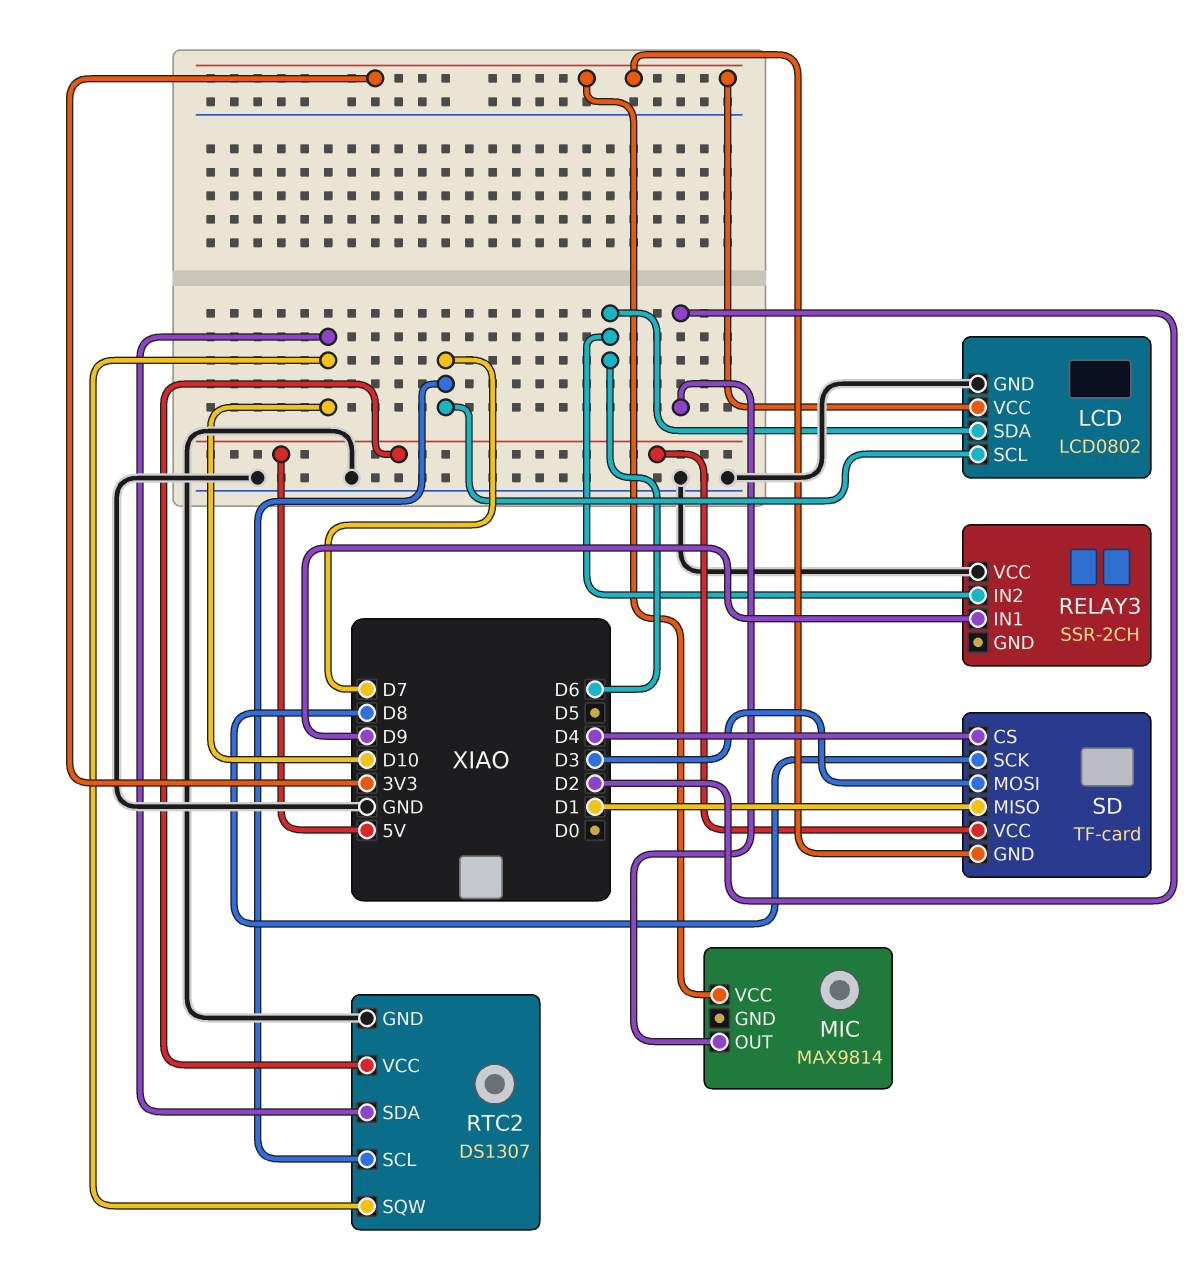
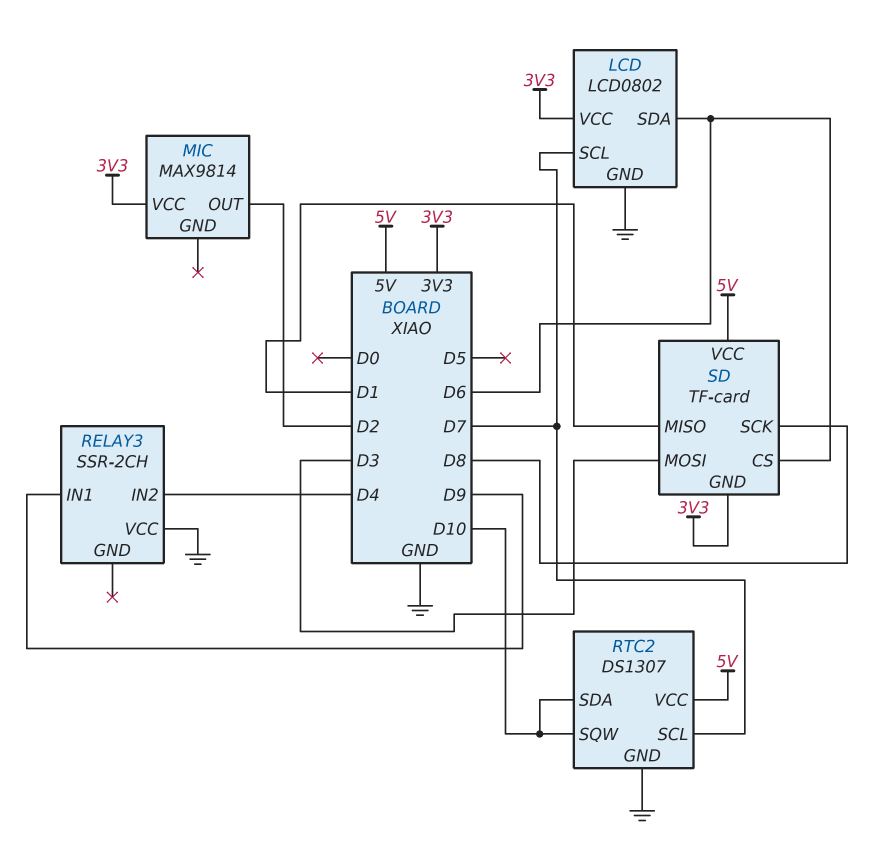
RELAY3 pin IN2: D6 -> D4
SD pin CS: D4 -> D6

